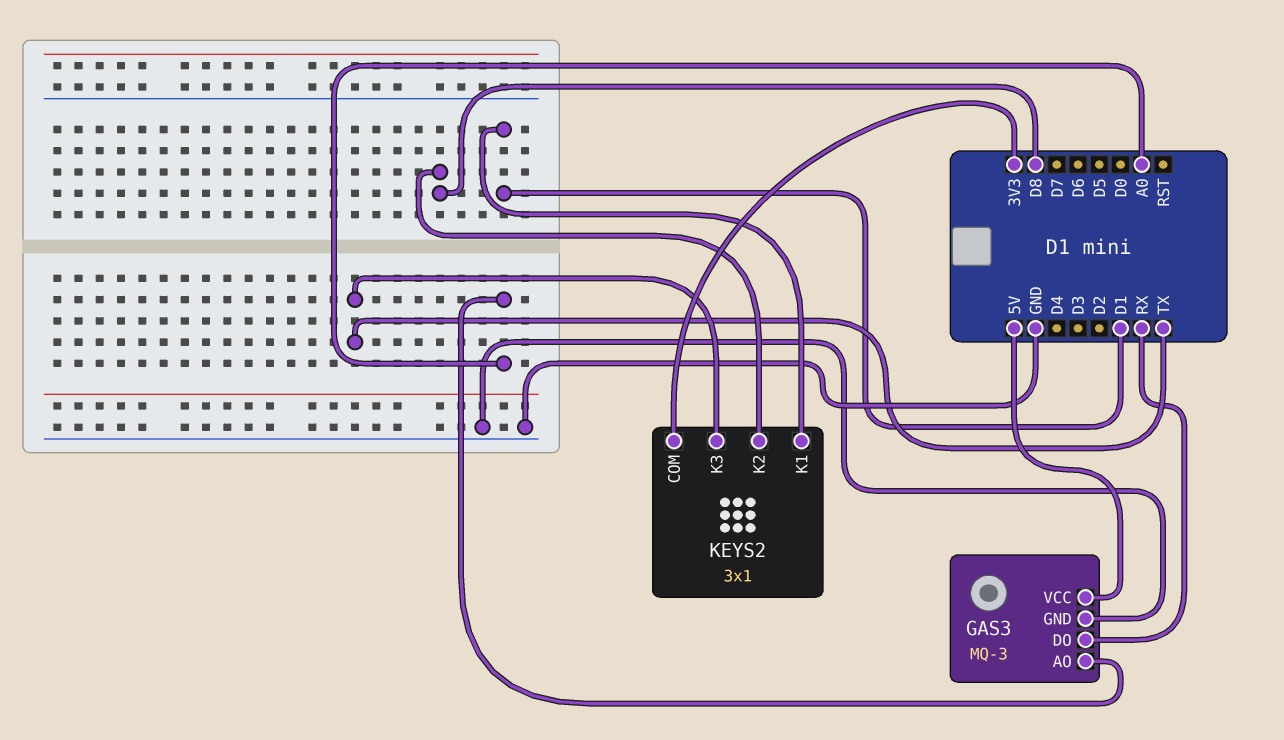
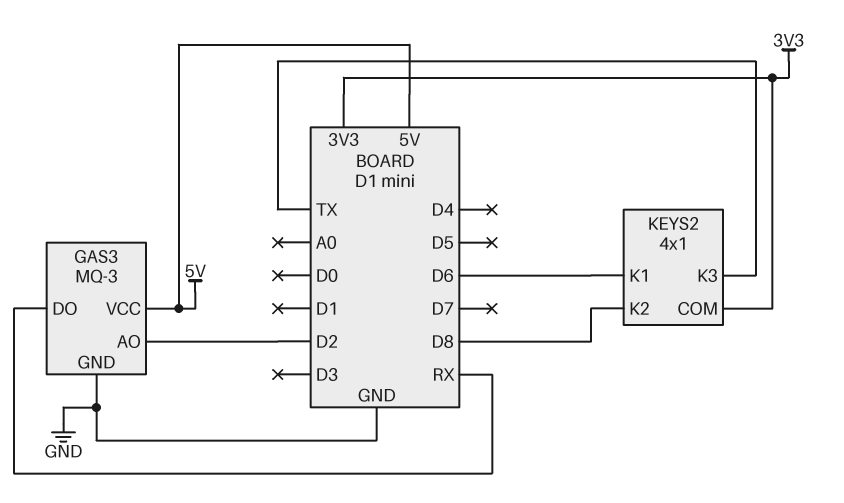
GAS3 pin AO: A0 -> D2
KEYS2: 3x1 -> 4x1
KEYS2 pin K1: D1 -> D6

